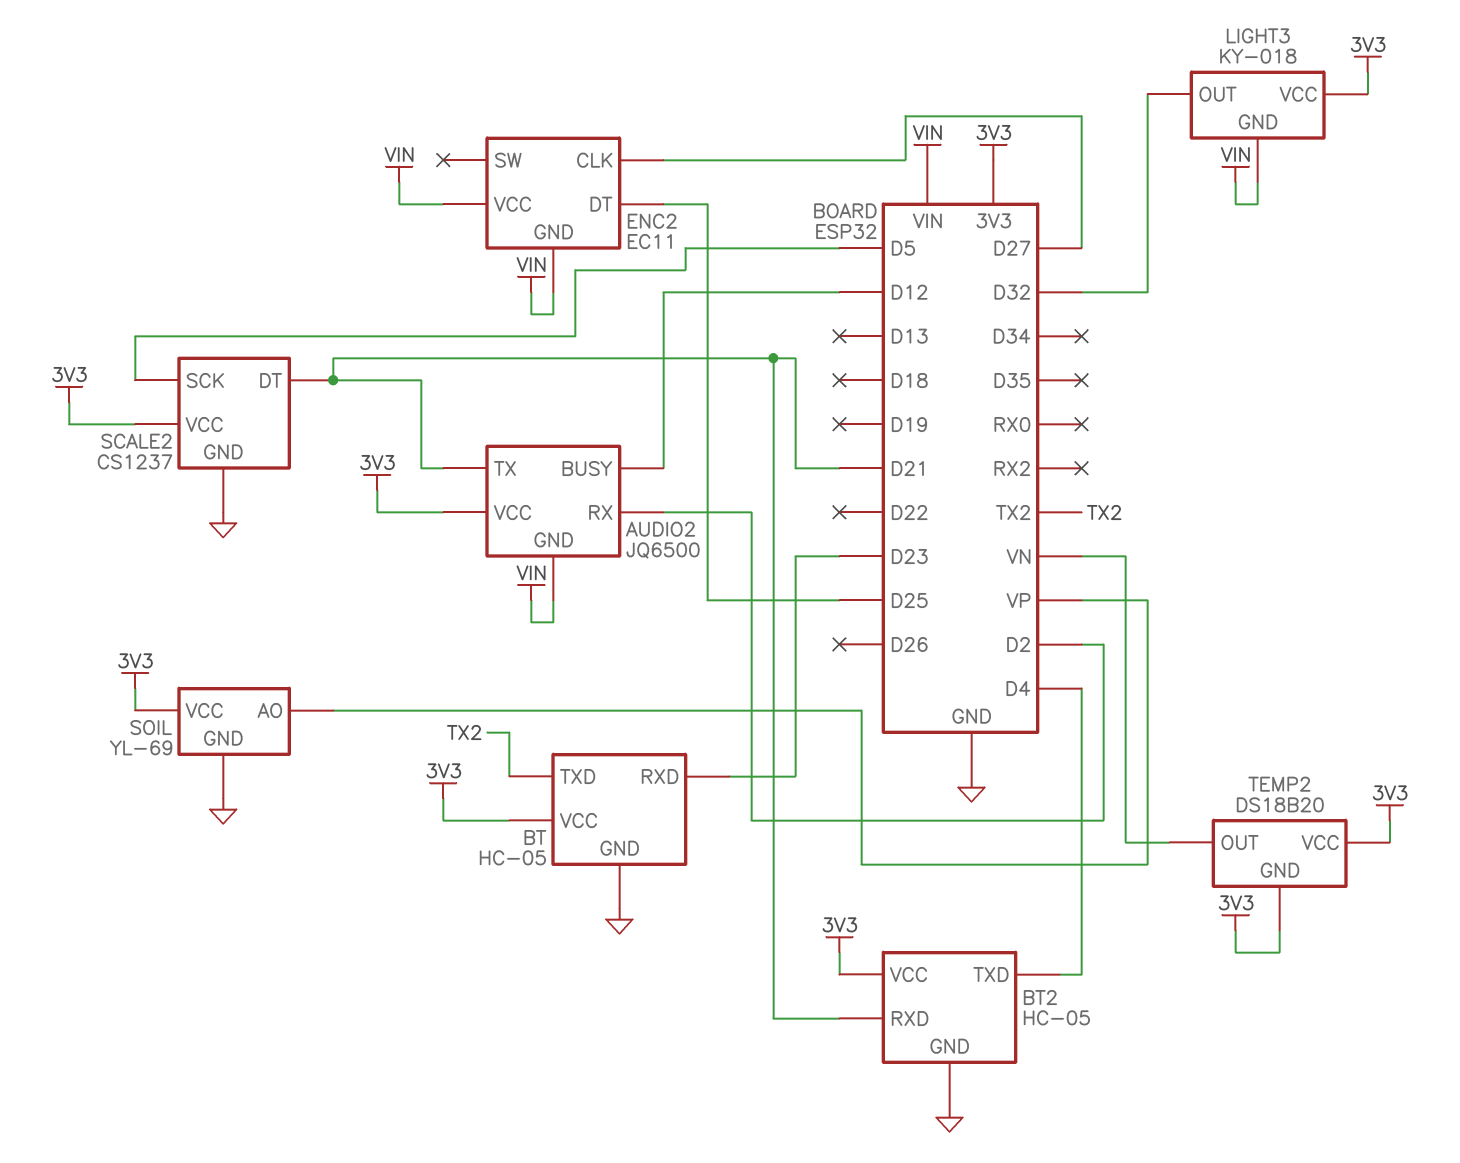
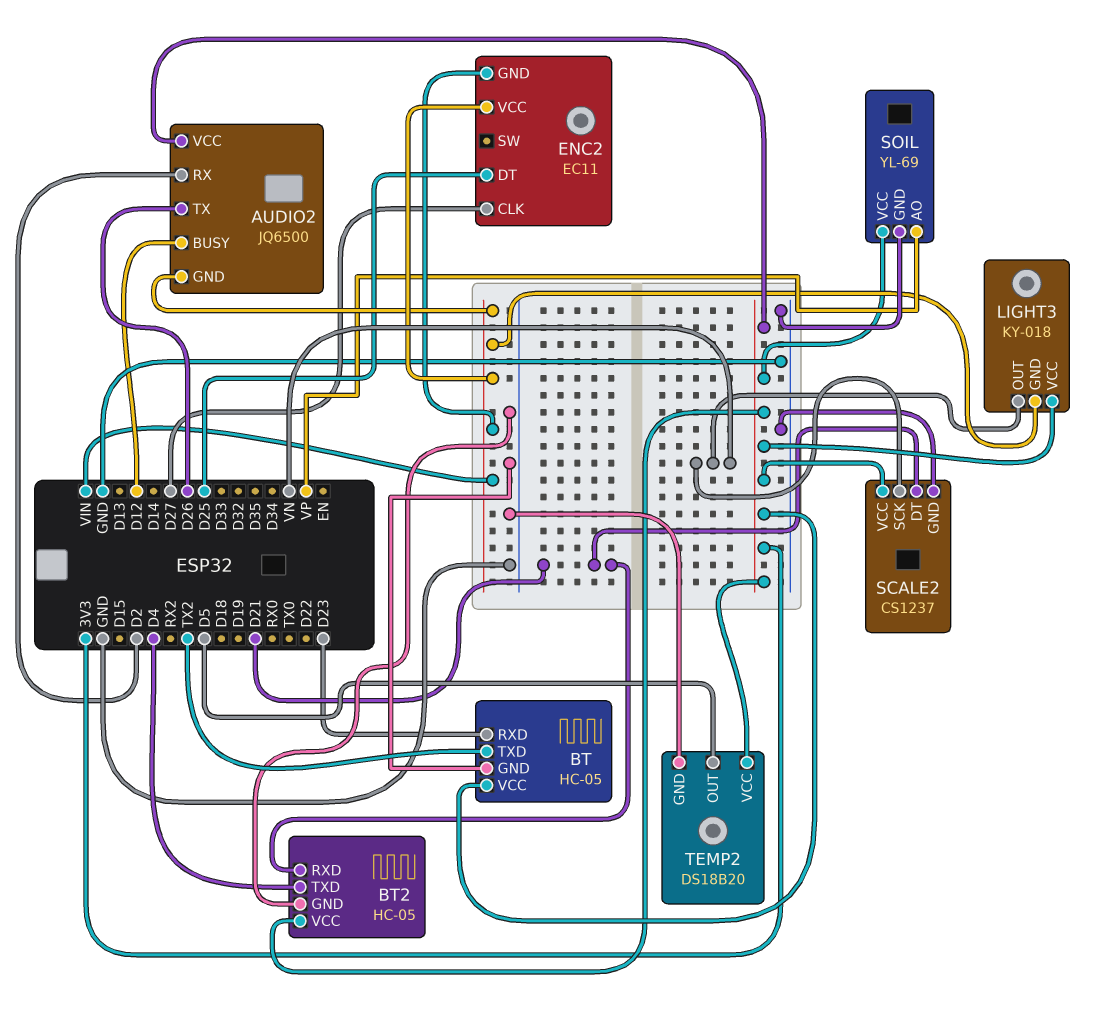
AUDIO2 pin TX: D21 -> D26
LIGHT3 pin OUT: D32 -> VN
SCALE2 pin SCK: D5 -> VN
TEMP2 pin GND: 3V3 -> GND
TEMP2 pin OUT: VN -> D5

